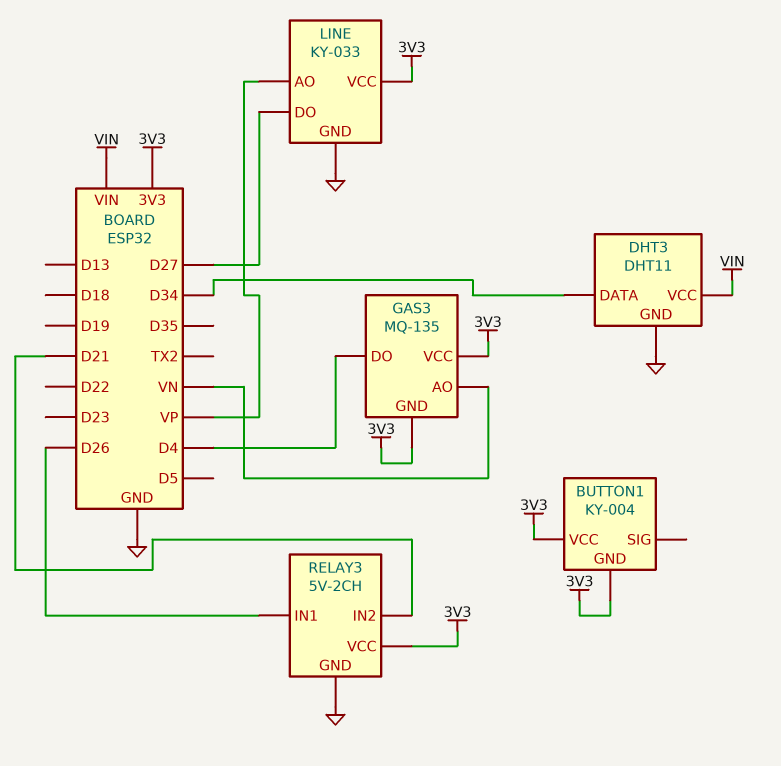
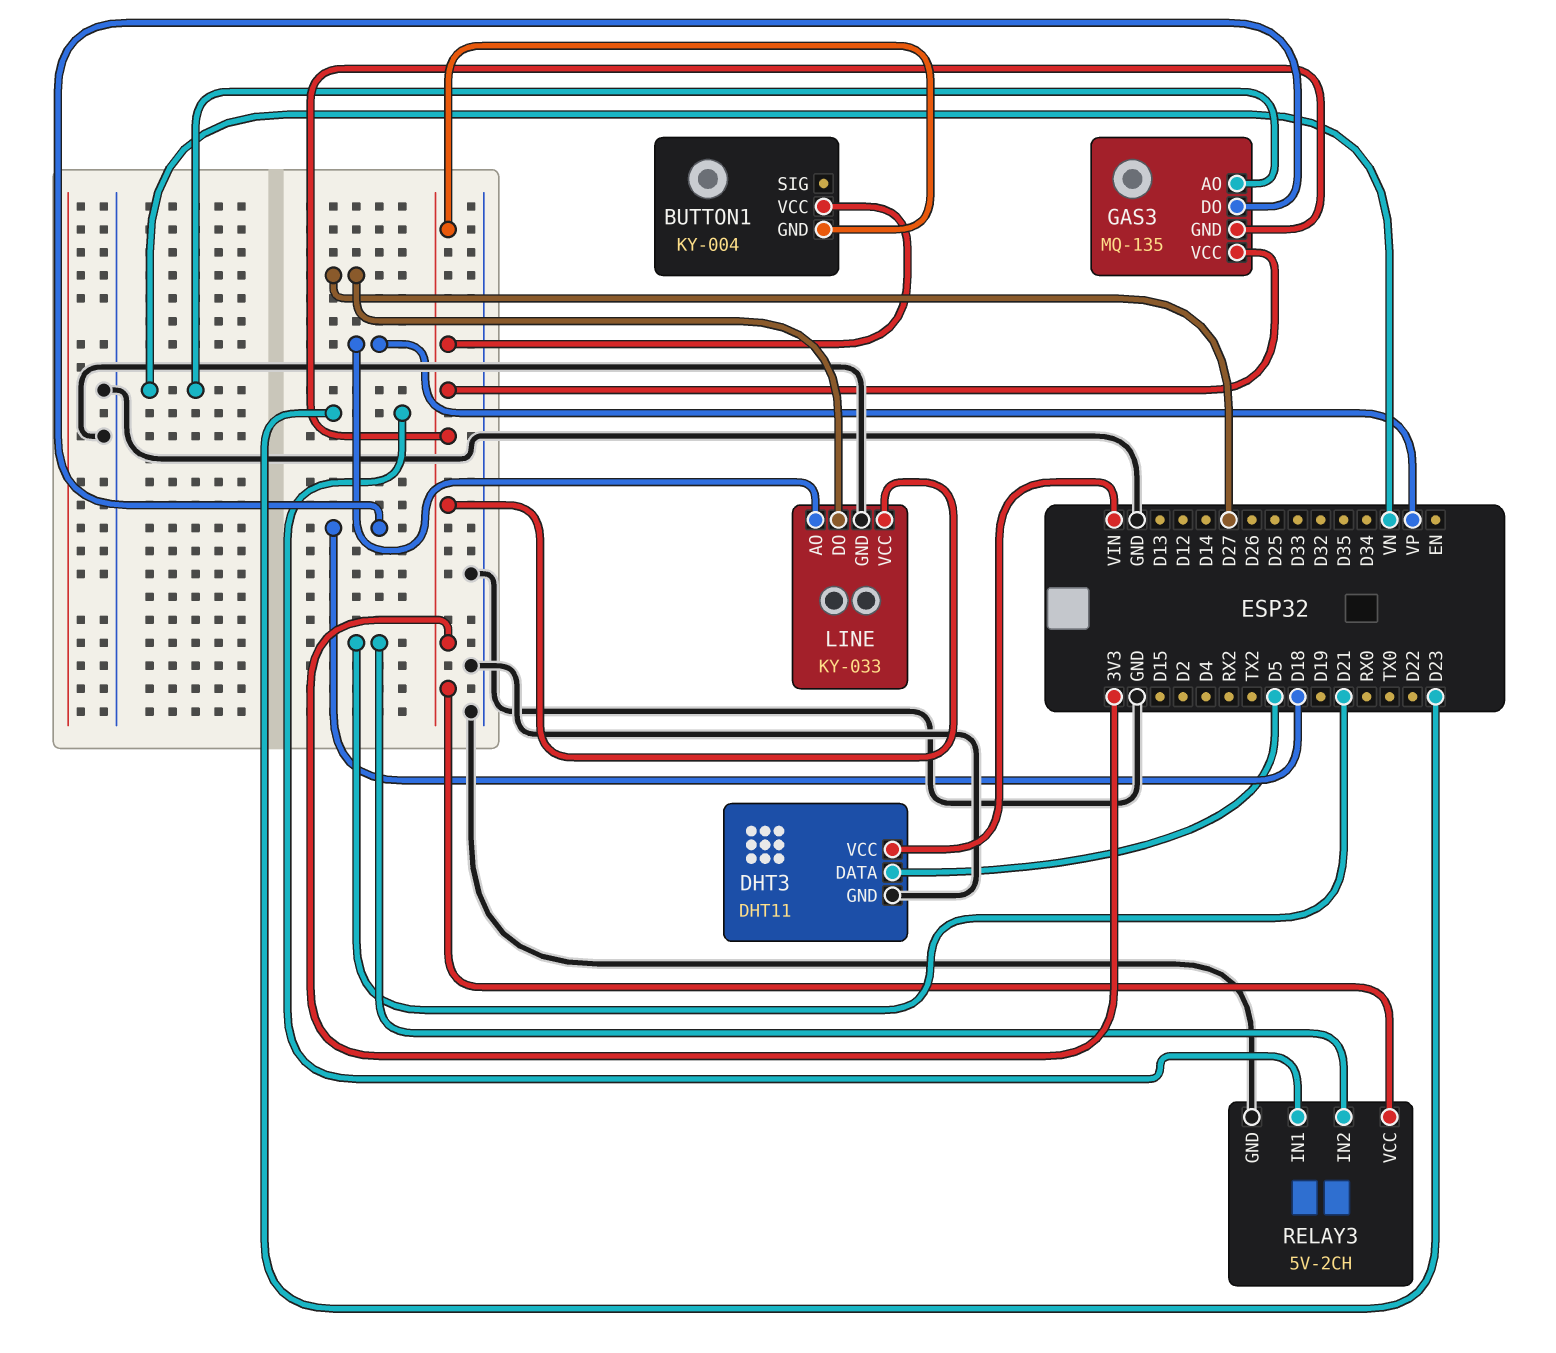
DHT3 pin DATA: D34 -> D5
GAS3 pin DO: D4 -> D18
RELAY3 pin IN1: D26 -> D23

